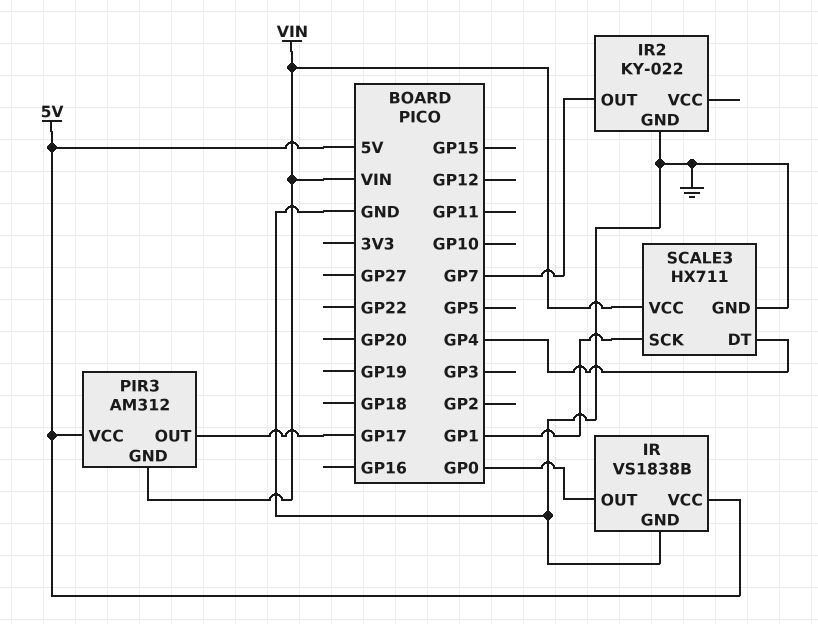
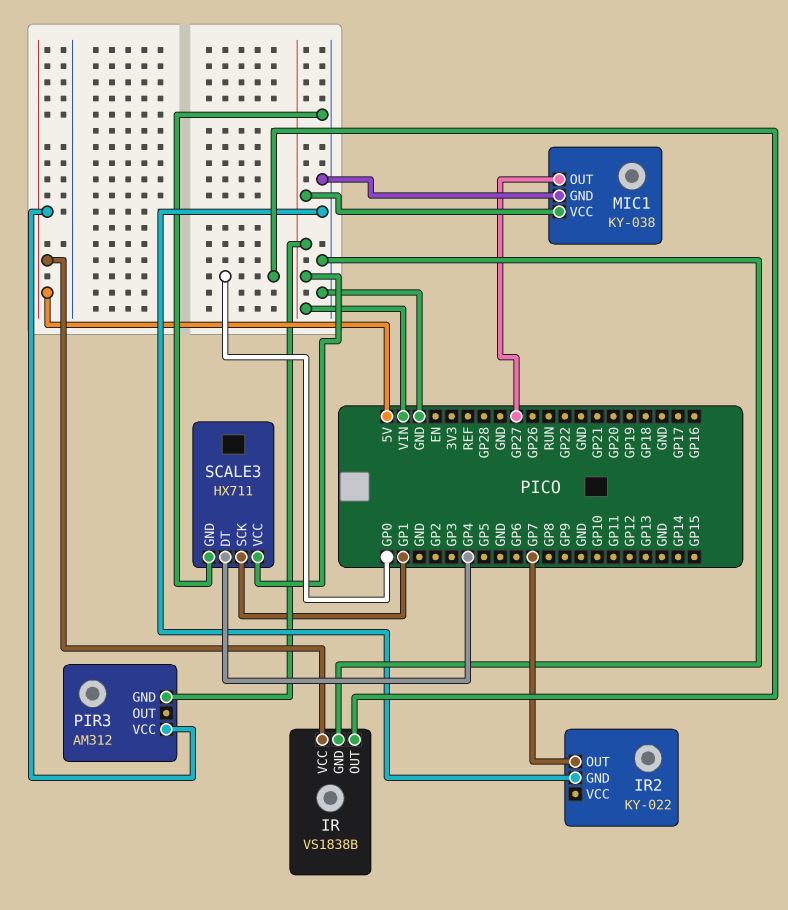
MIC1: none -> KY-038
MIC1 pin GND: none -> GND
MIC1 pin OUT: none -> GP27
MIC1 pin VCC: none -> VIN
PIR3 pin OUT: GP17 -> none

